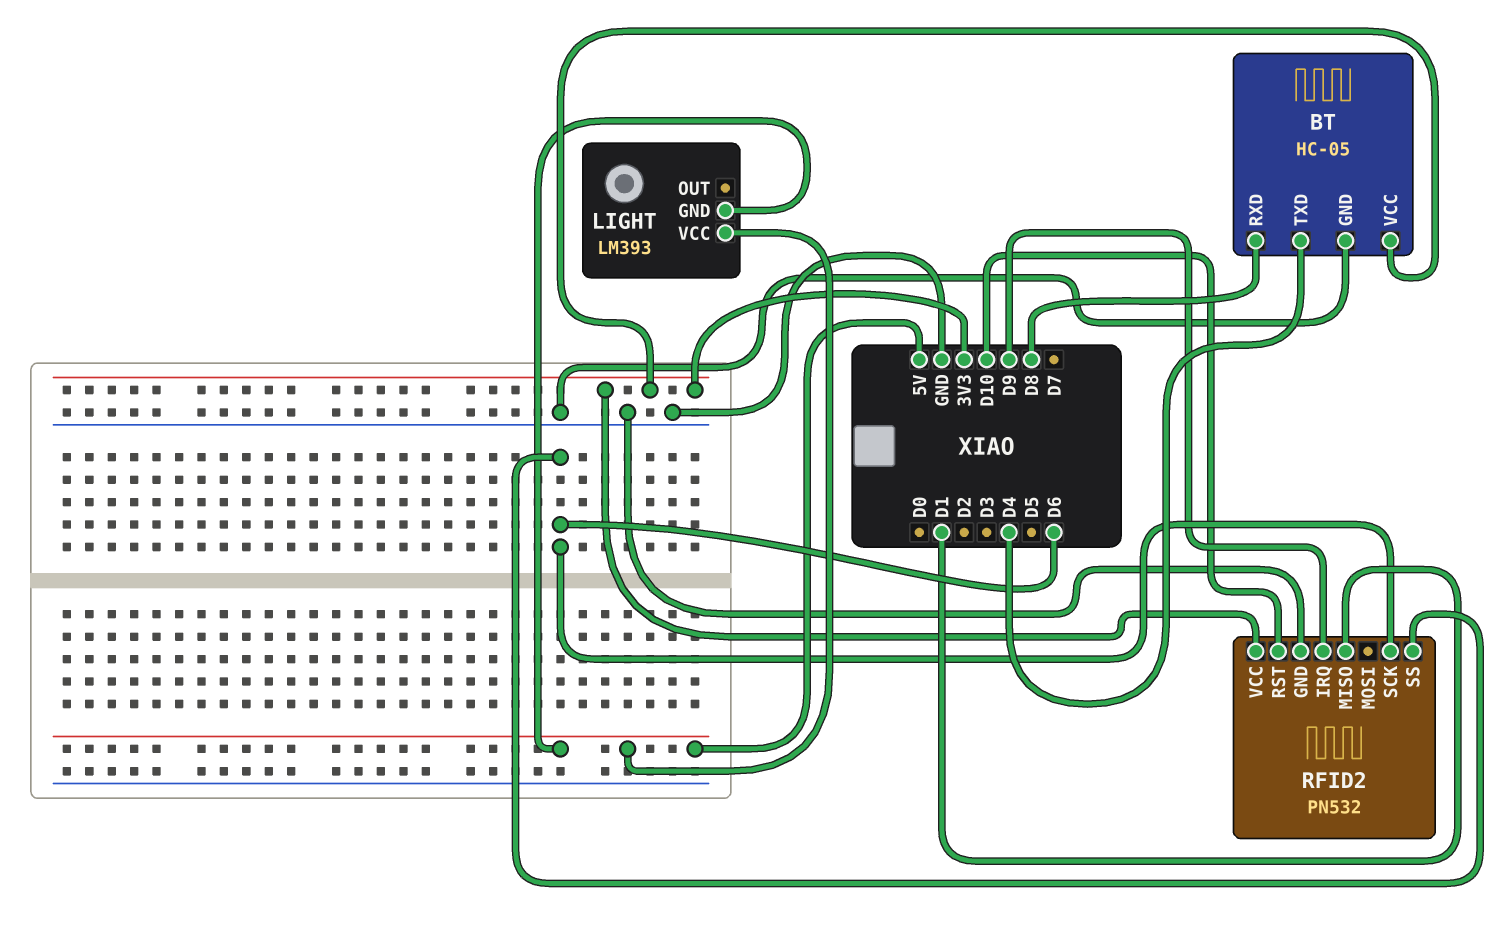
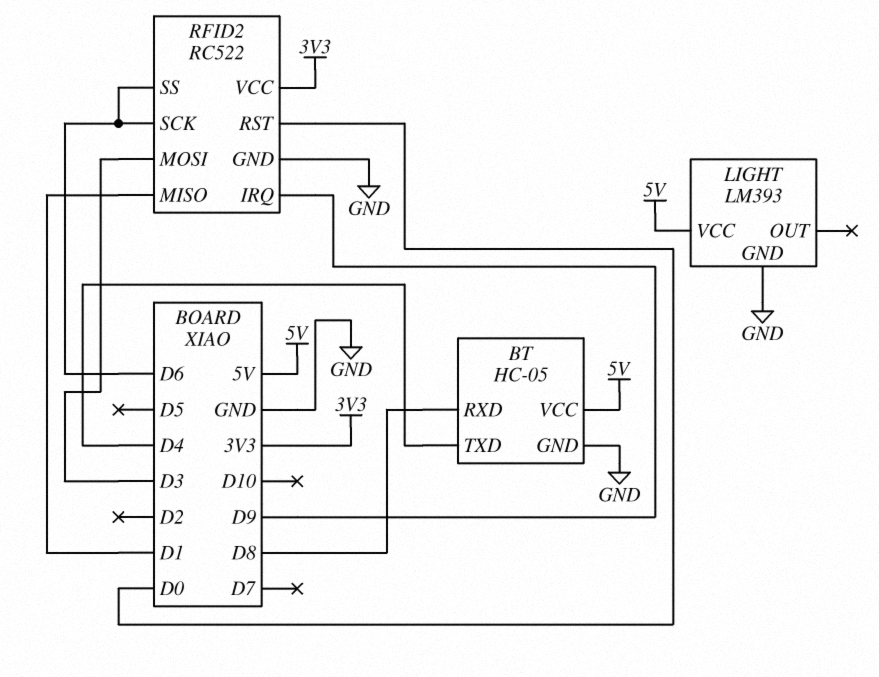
BT pin VCC: 3V3 -> 5V
LIGHT pin GND: 5V -> GND
RFID2: PN532 -> RC522
RFID2 pin MOSI: none -> D3
RFID2 pin RST: D10 -> D0

